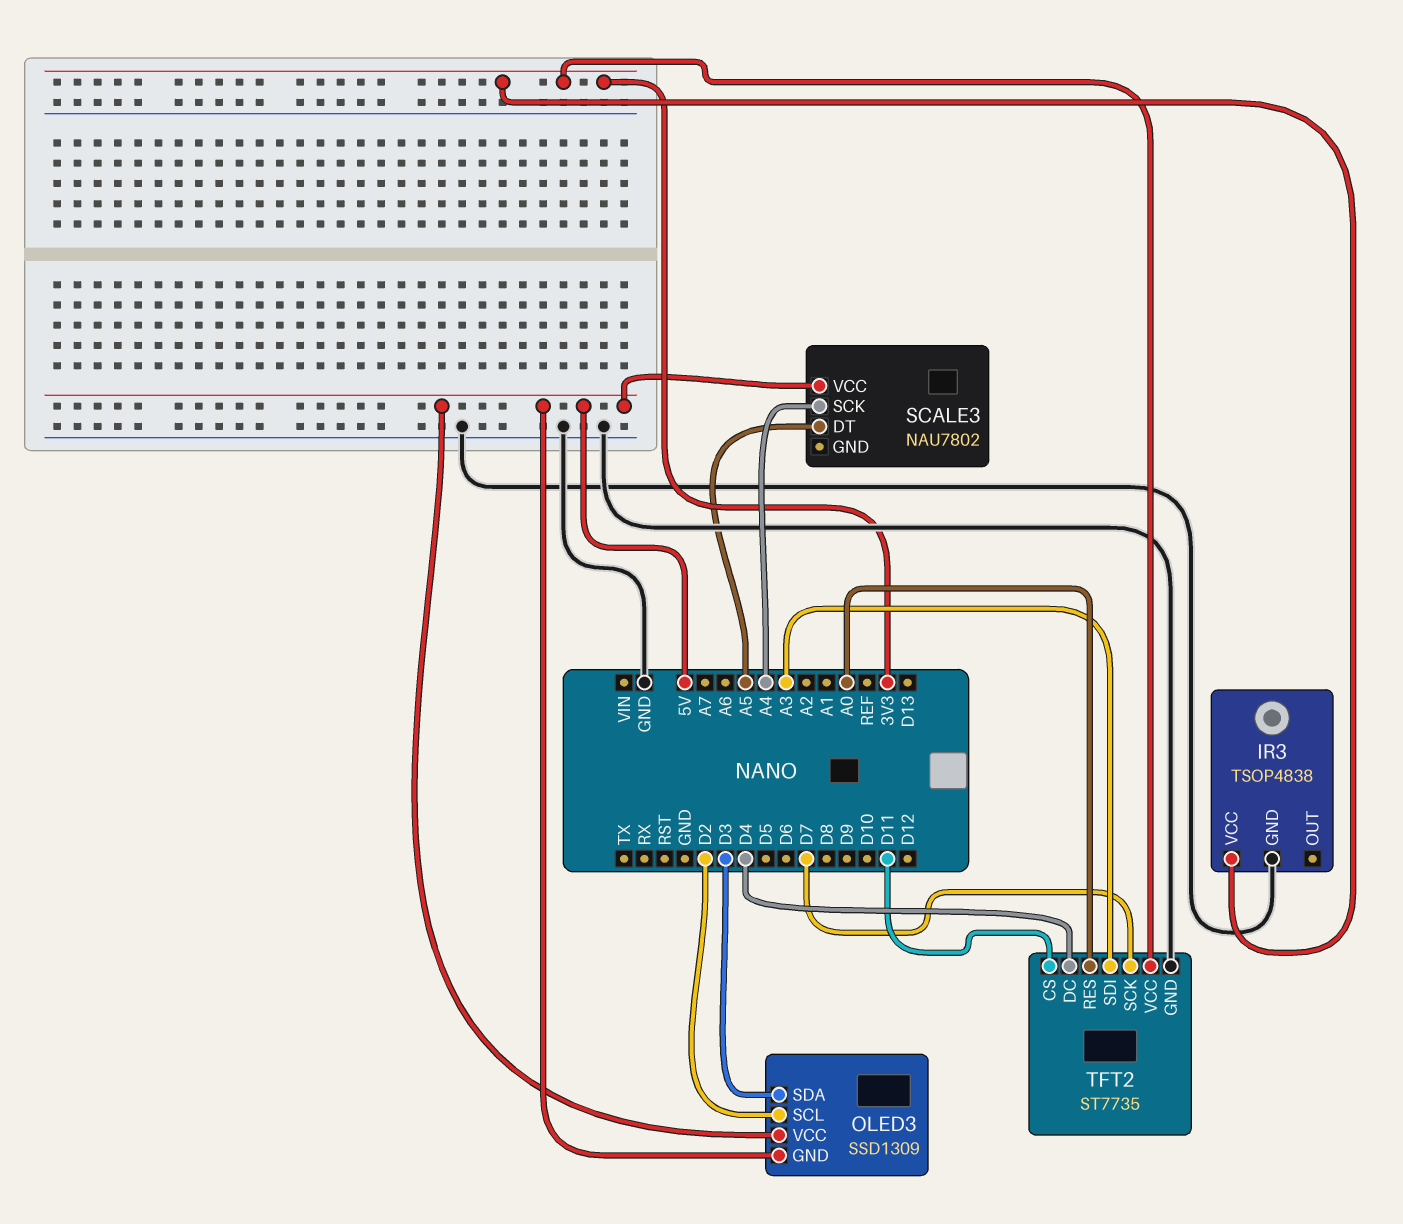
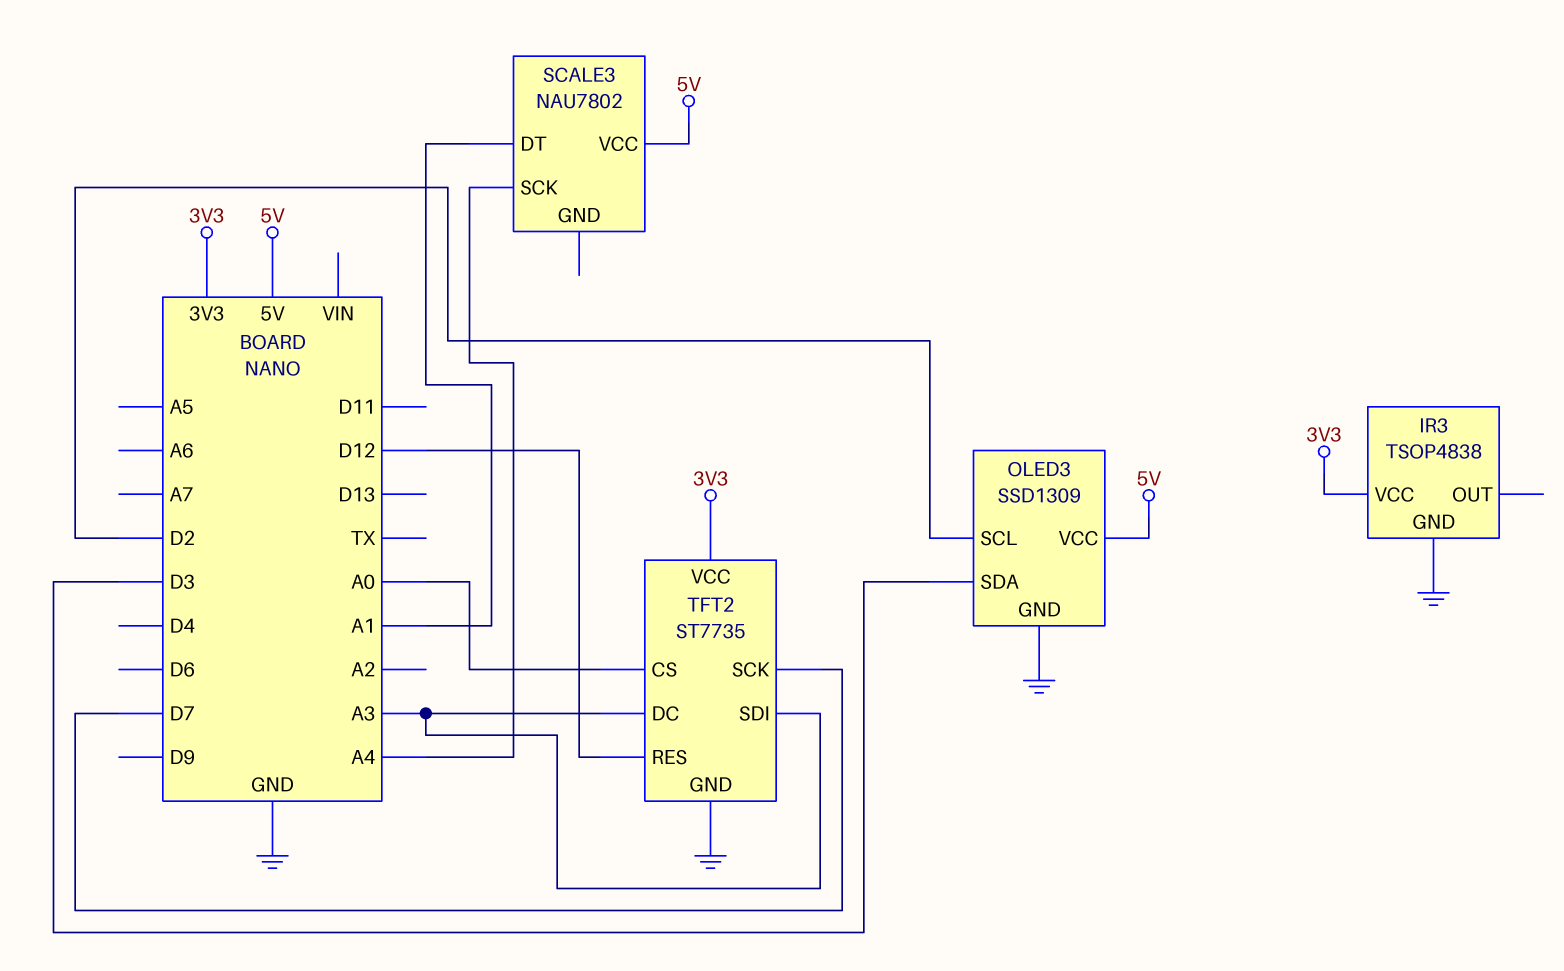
OLED3 pin GND: 5V -> GND
SCALE3 pin DT: A5 -> A1
TFT2 pin CS: D11 -> A0
TFT2 pin DC: D4 -> A3
TFT2 pin RES: A0 -> D12

